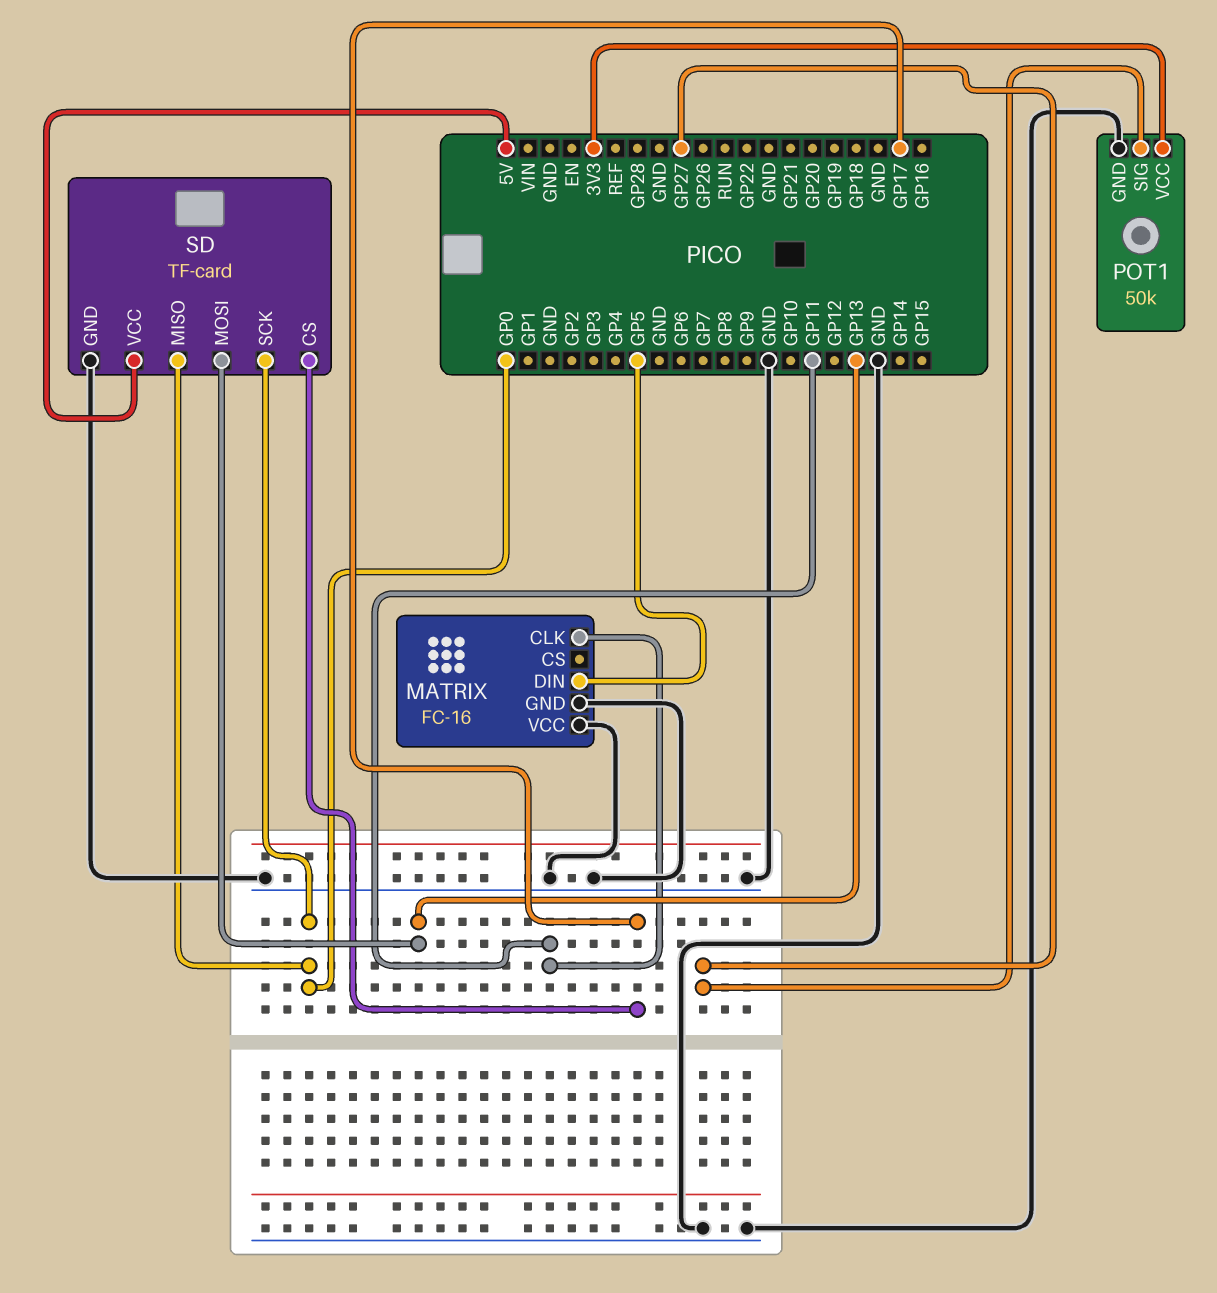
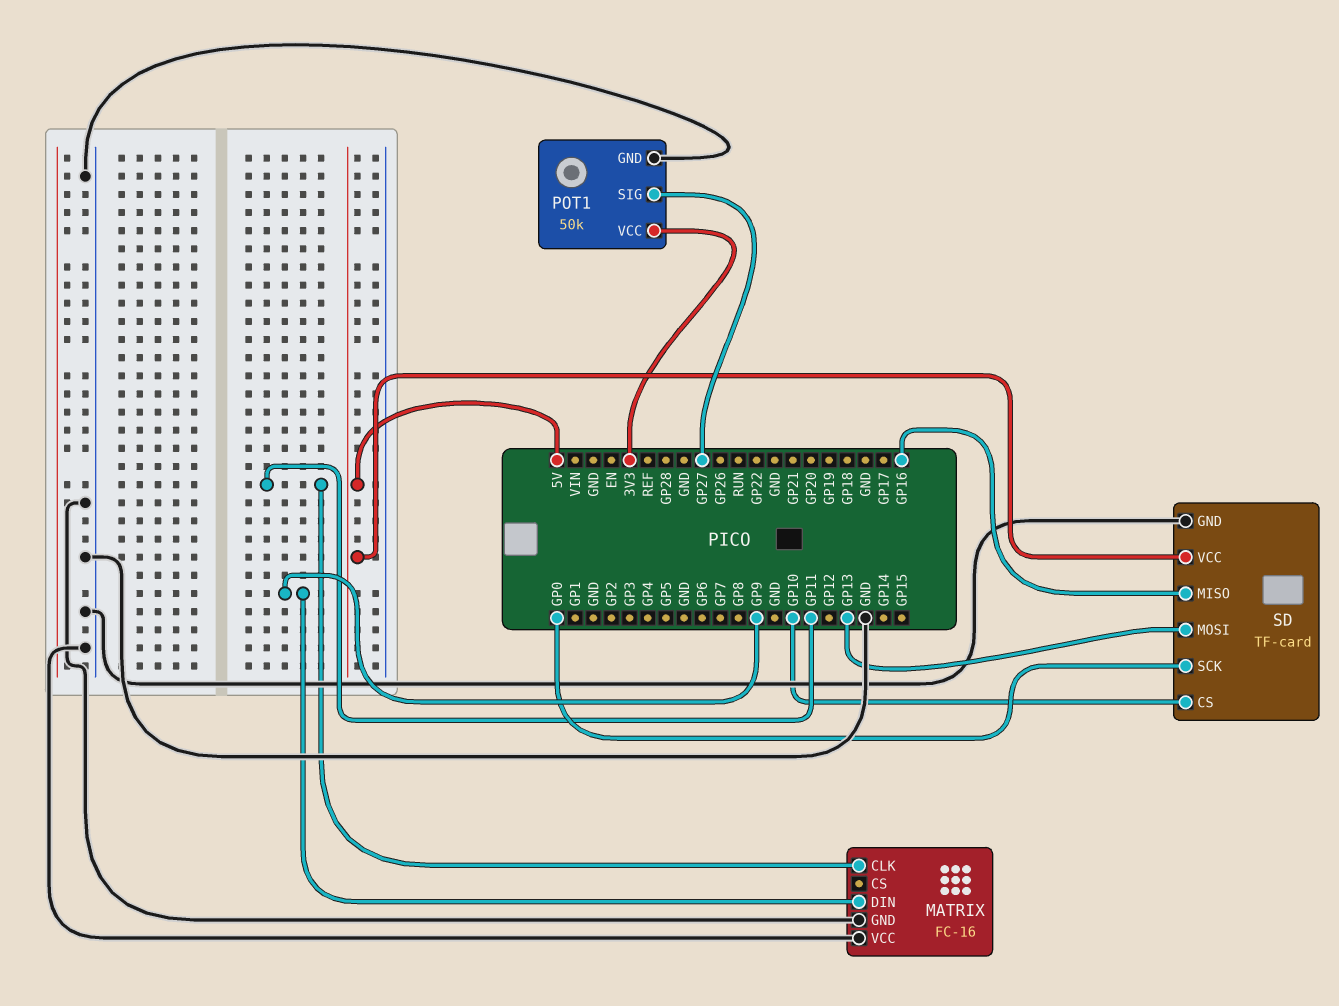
MATRIX pin DIN: GP5 -> GP9
SD pin CS: GP17 -> GP10
SD pin MISO: GP0 -> GP16

